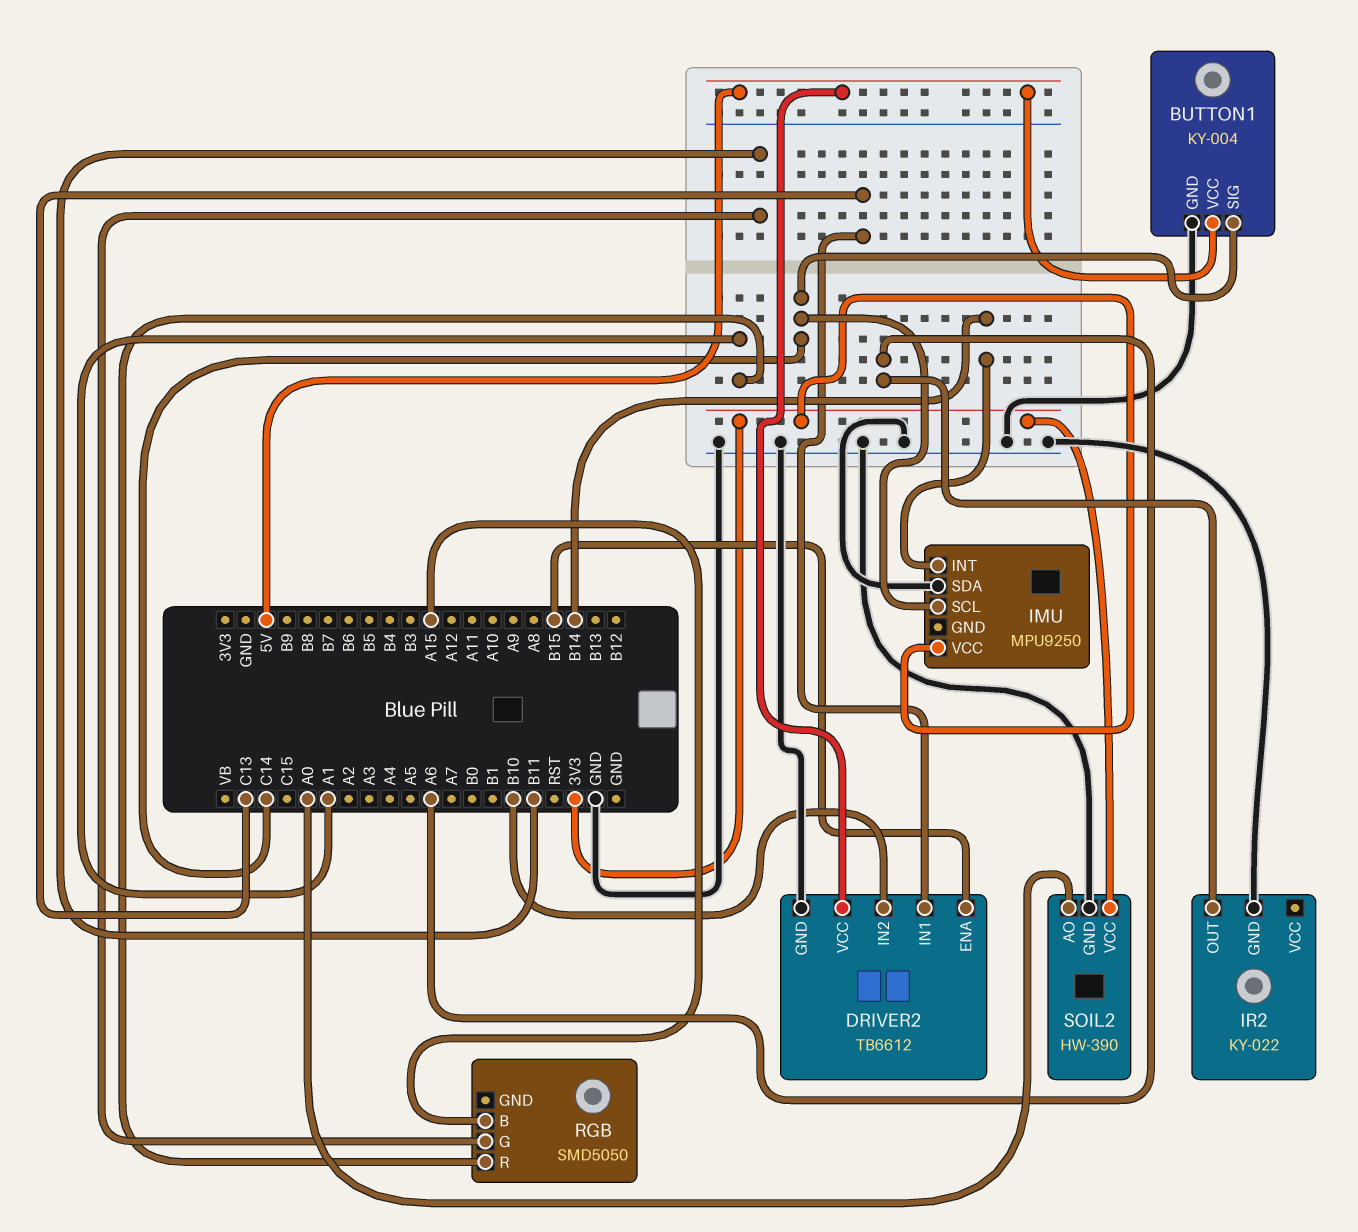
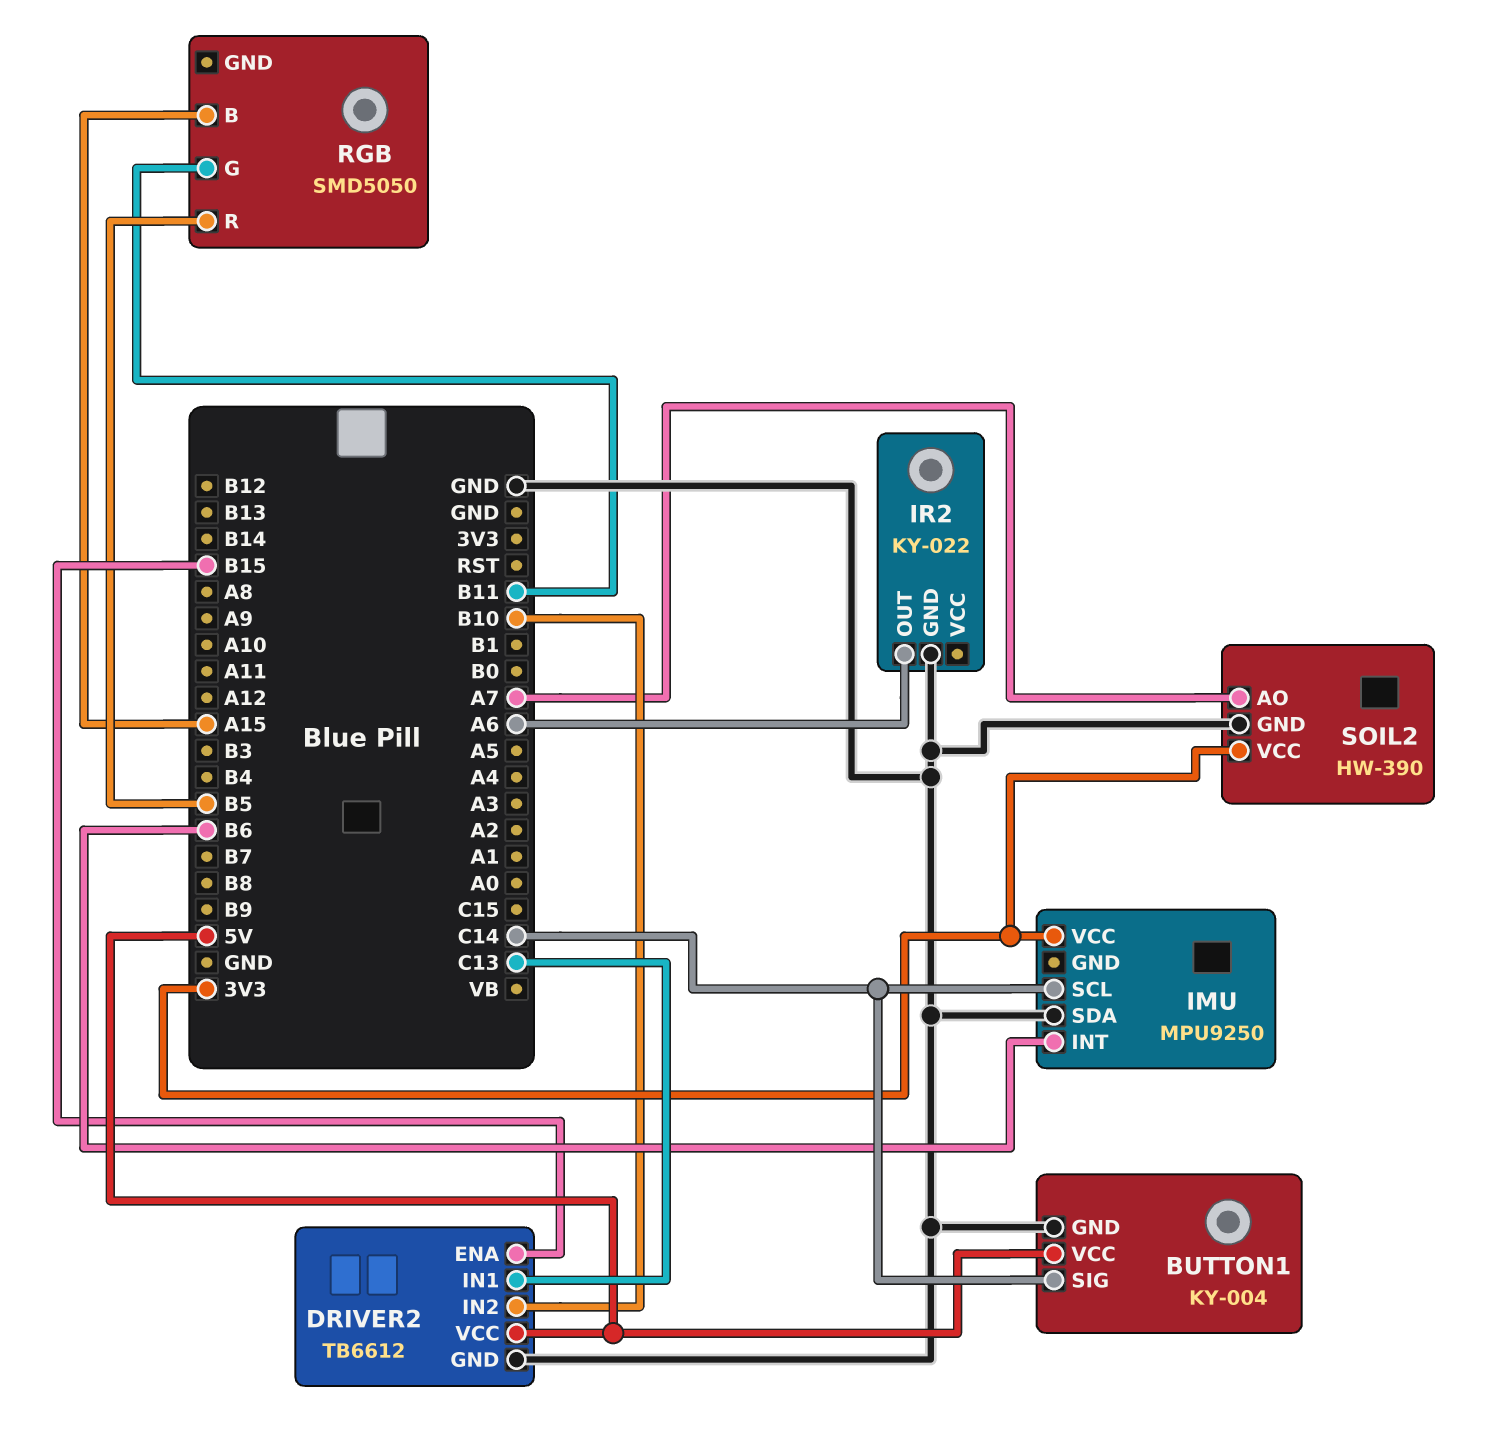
IMU pin INT: B14 -> B6
RGB pin R: A1 -> B5
SOIL2 pin AO: A0 -> A7

